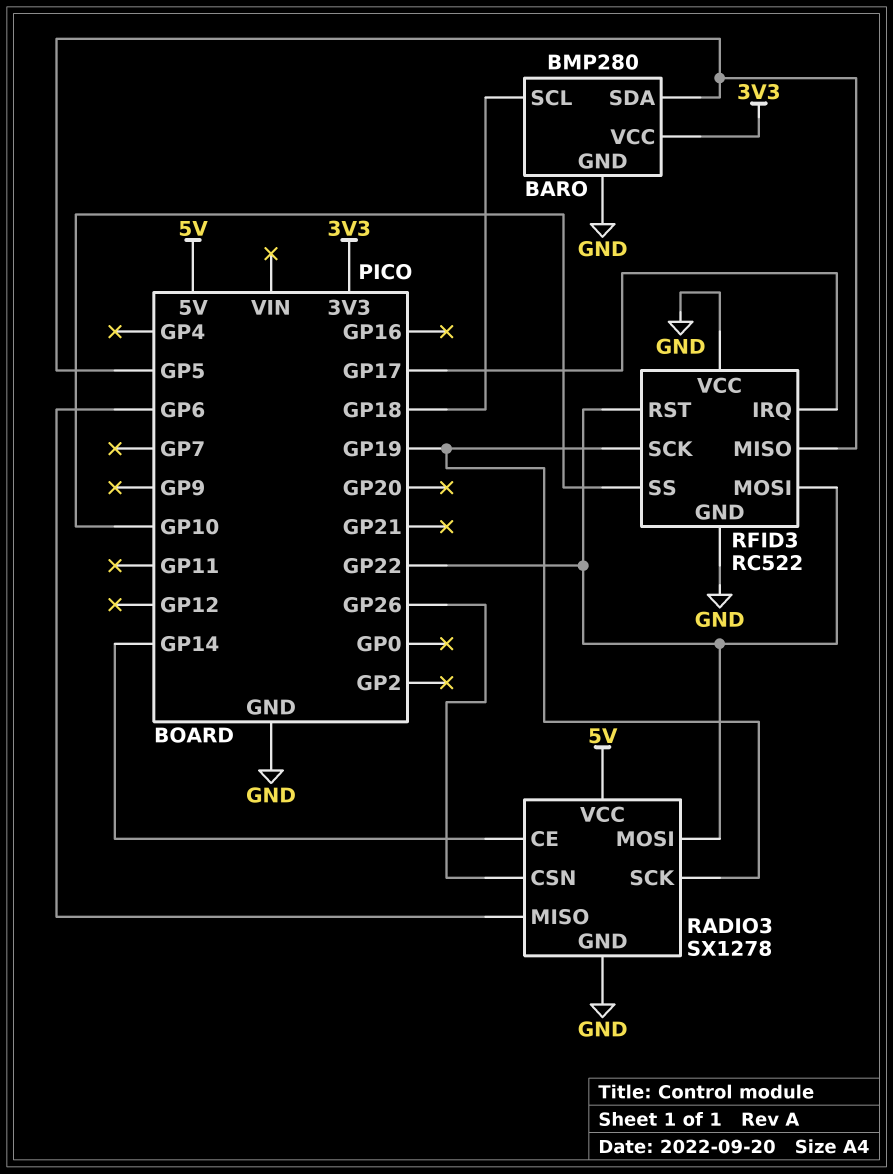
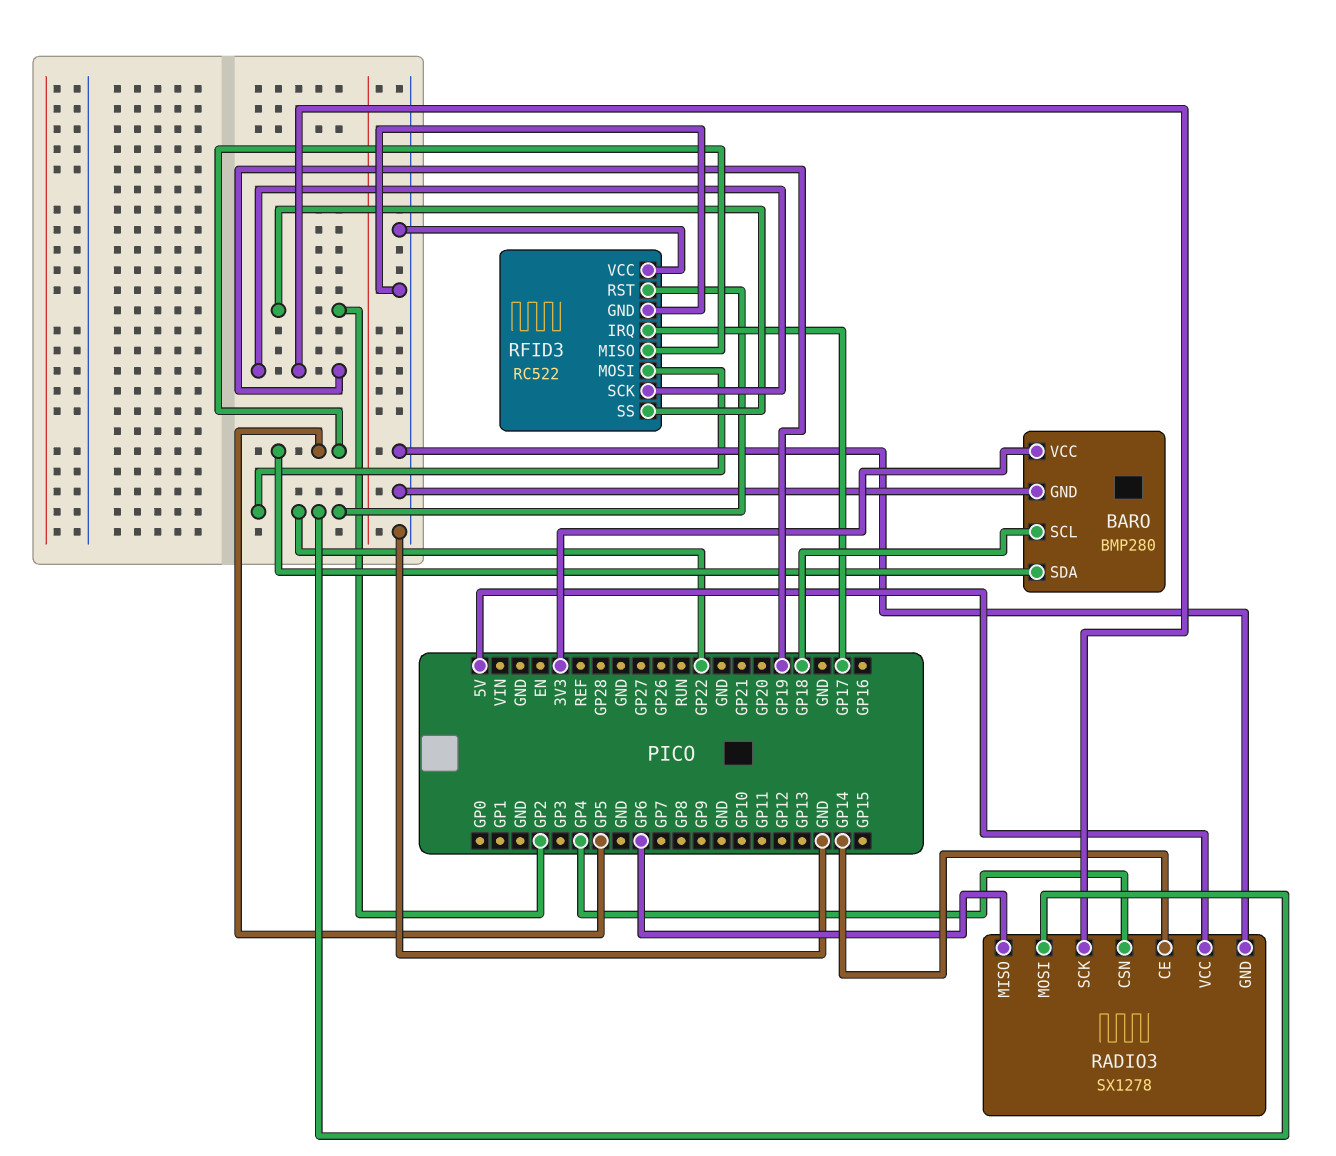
RADIO3 pin CSN: GP26 -> GP4
RFID3 pin SS: GP10 -> GP2

